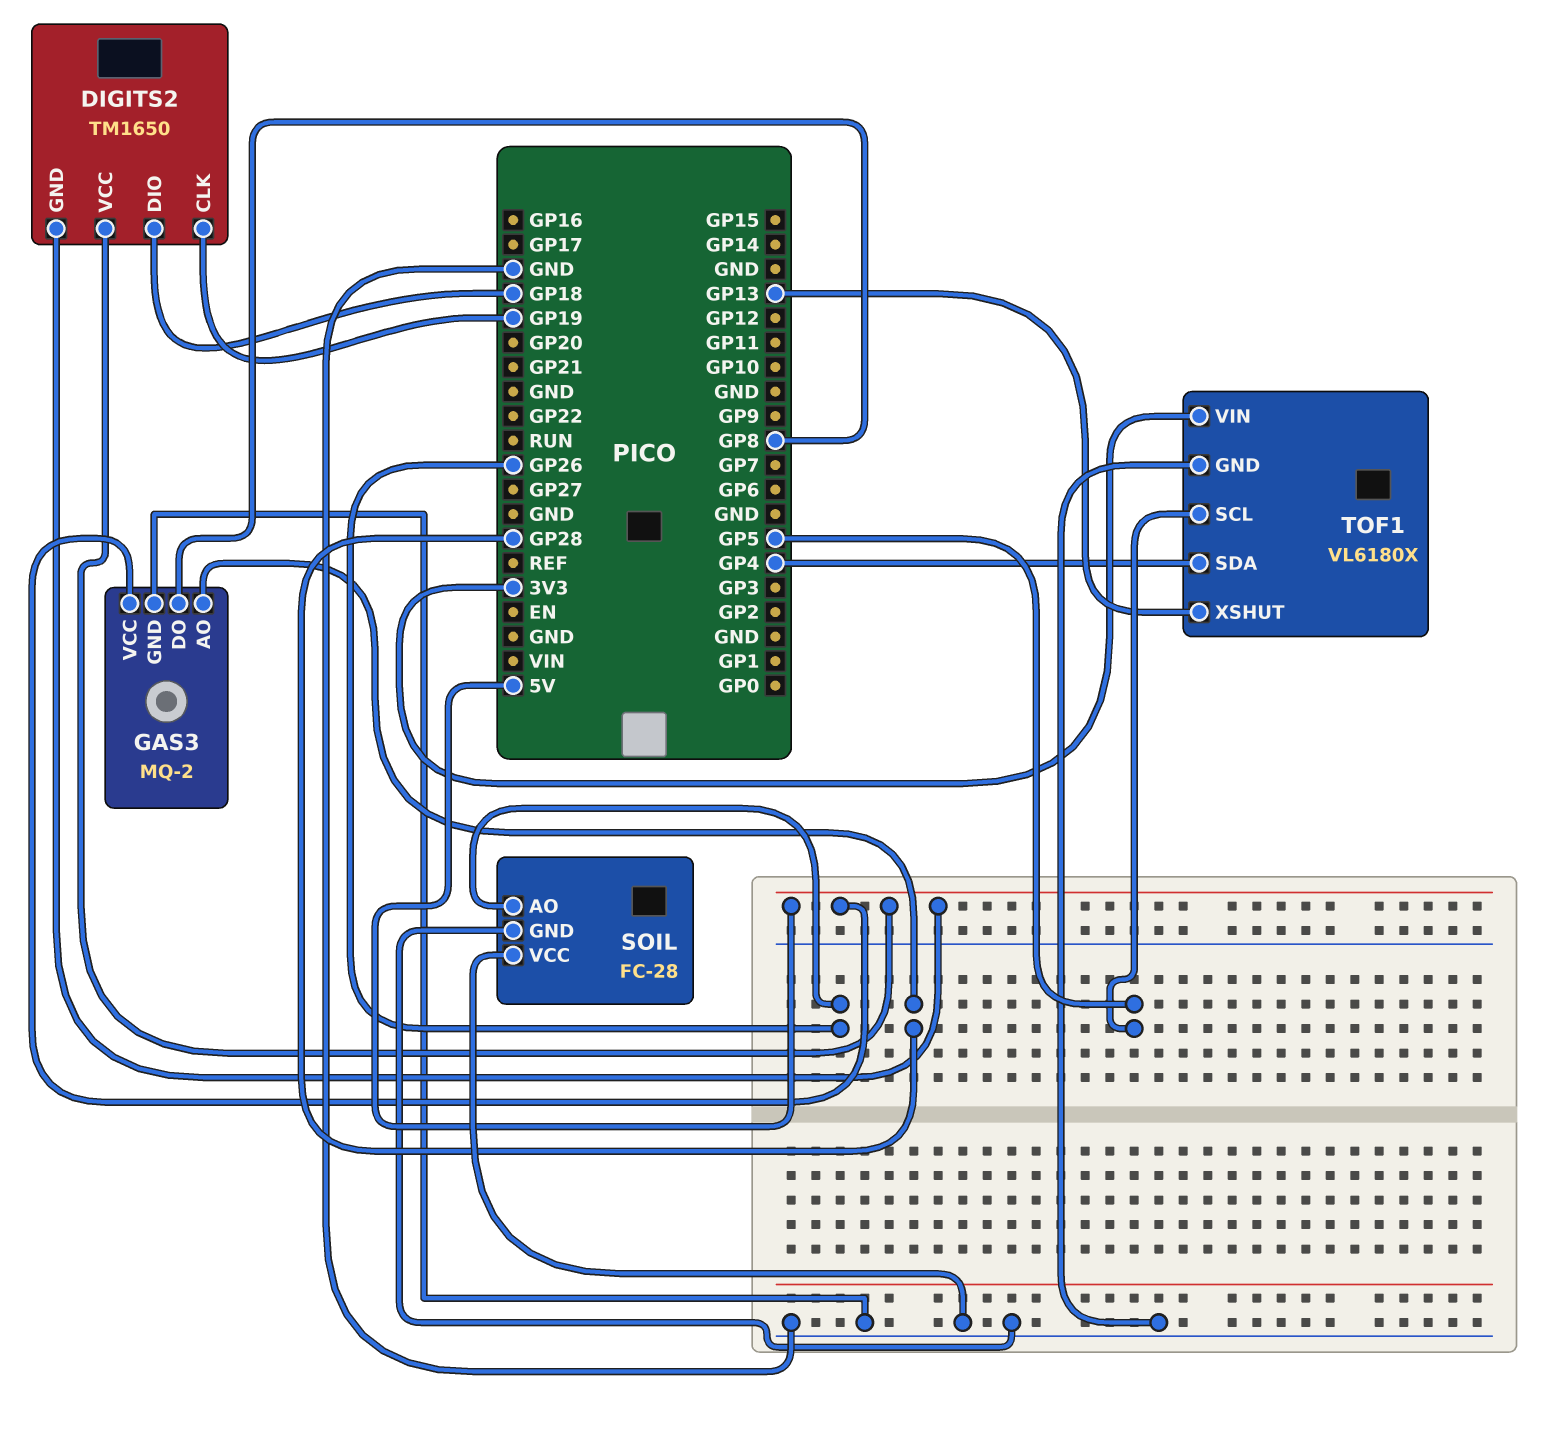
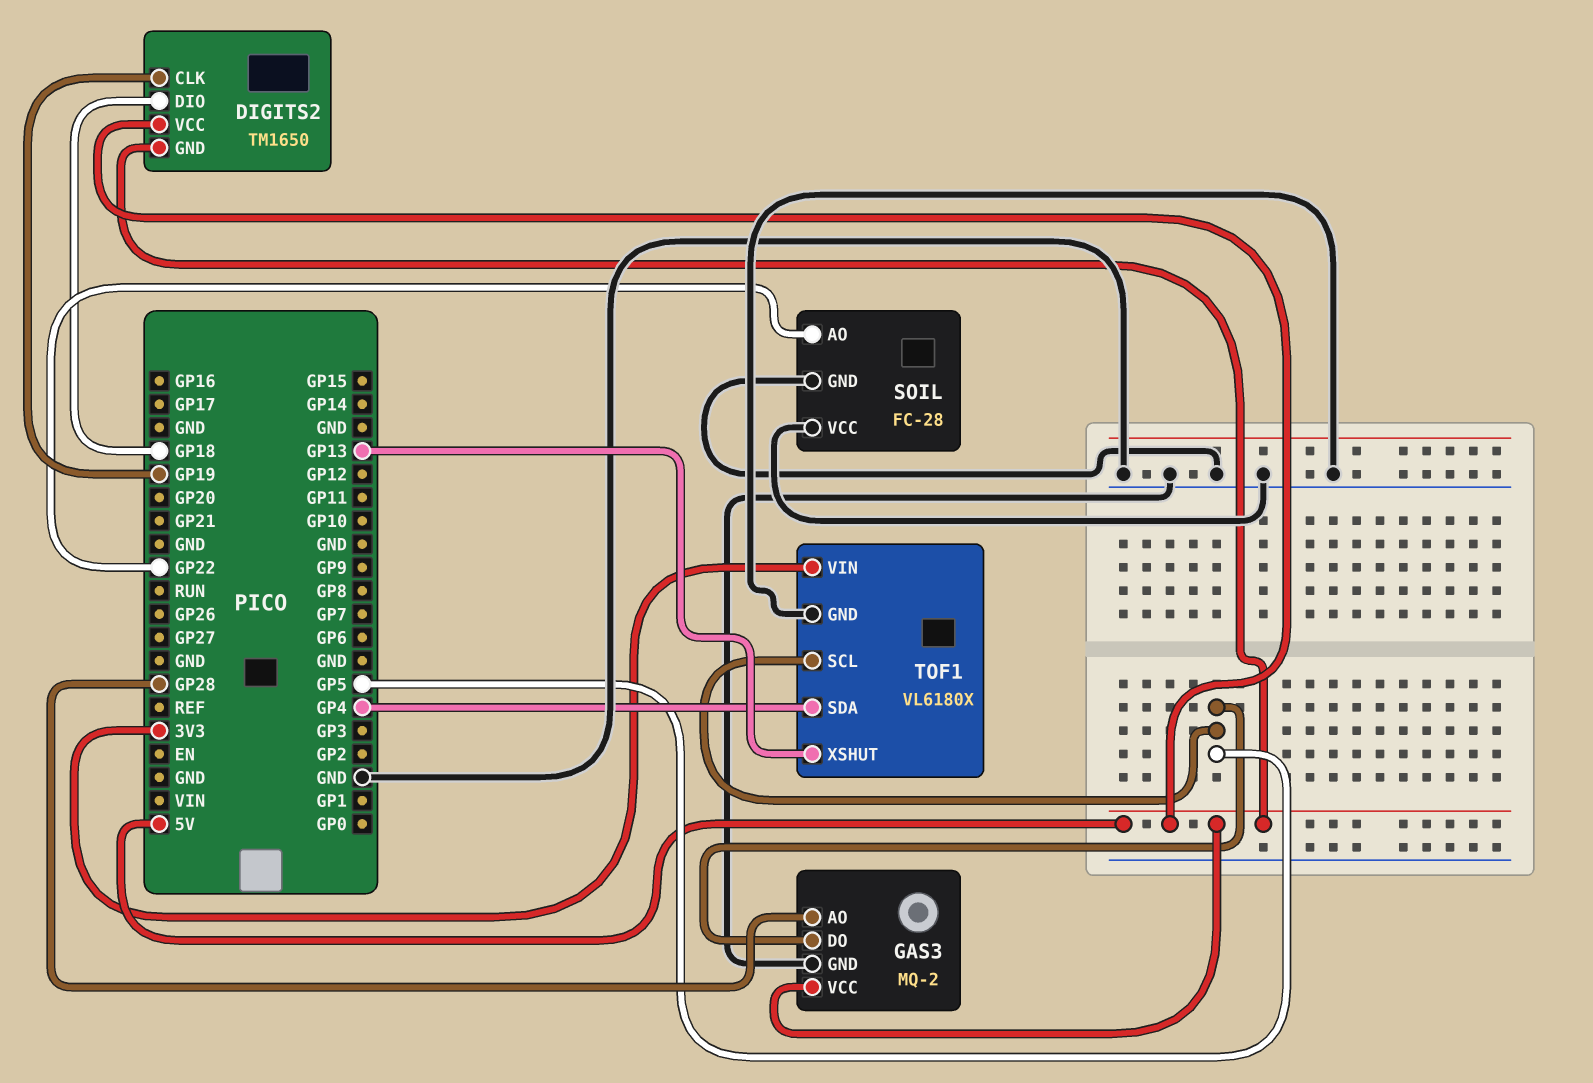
GAS3 pin DO: GP8 -> GP5
SOIL pin AO: GP26 -> GP22

